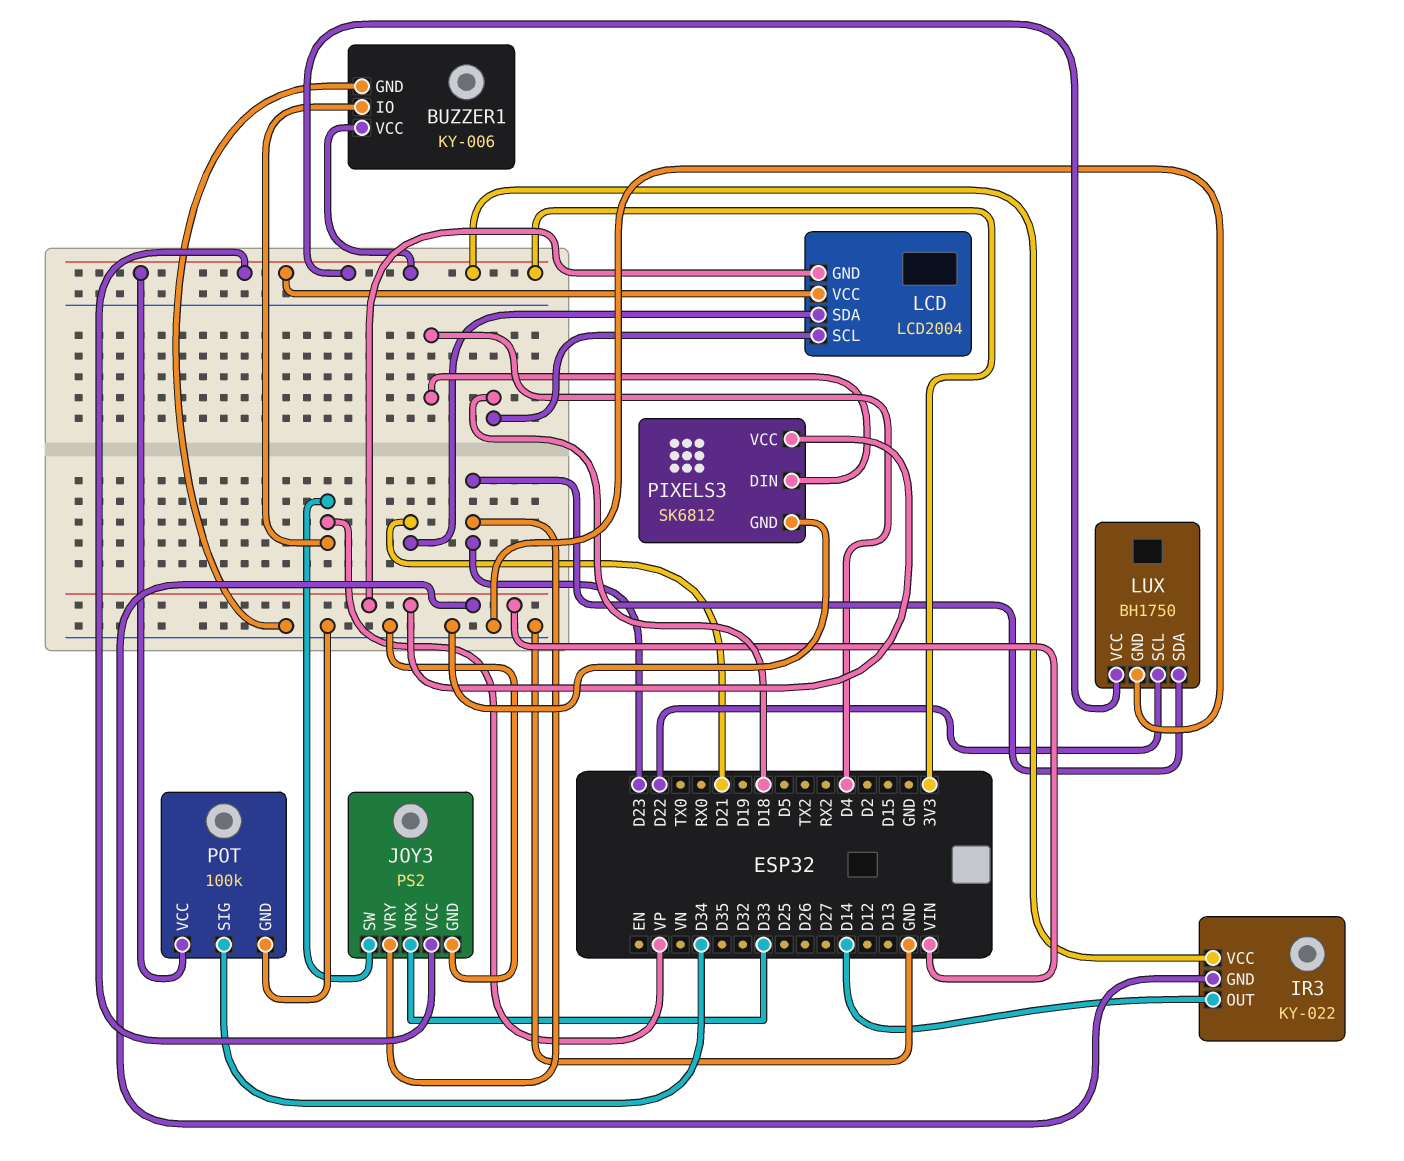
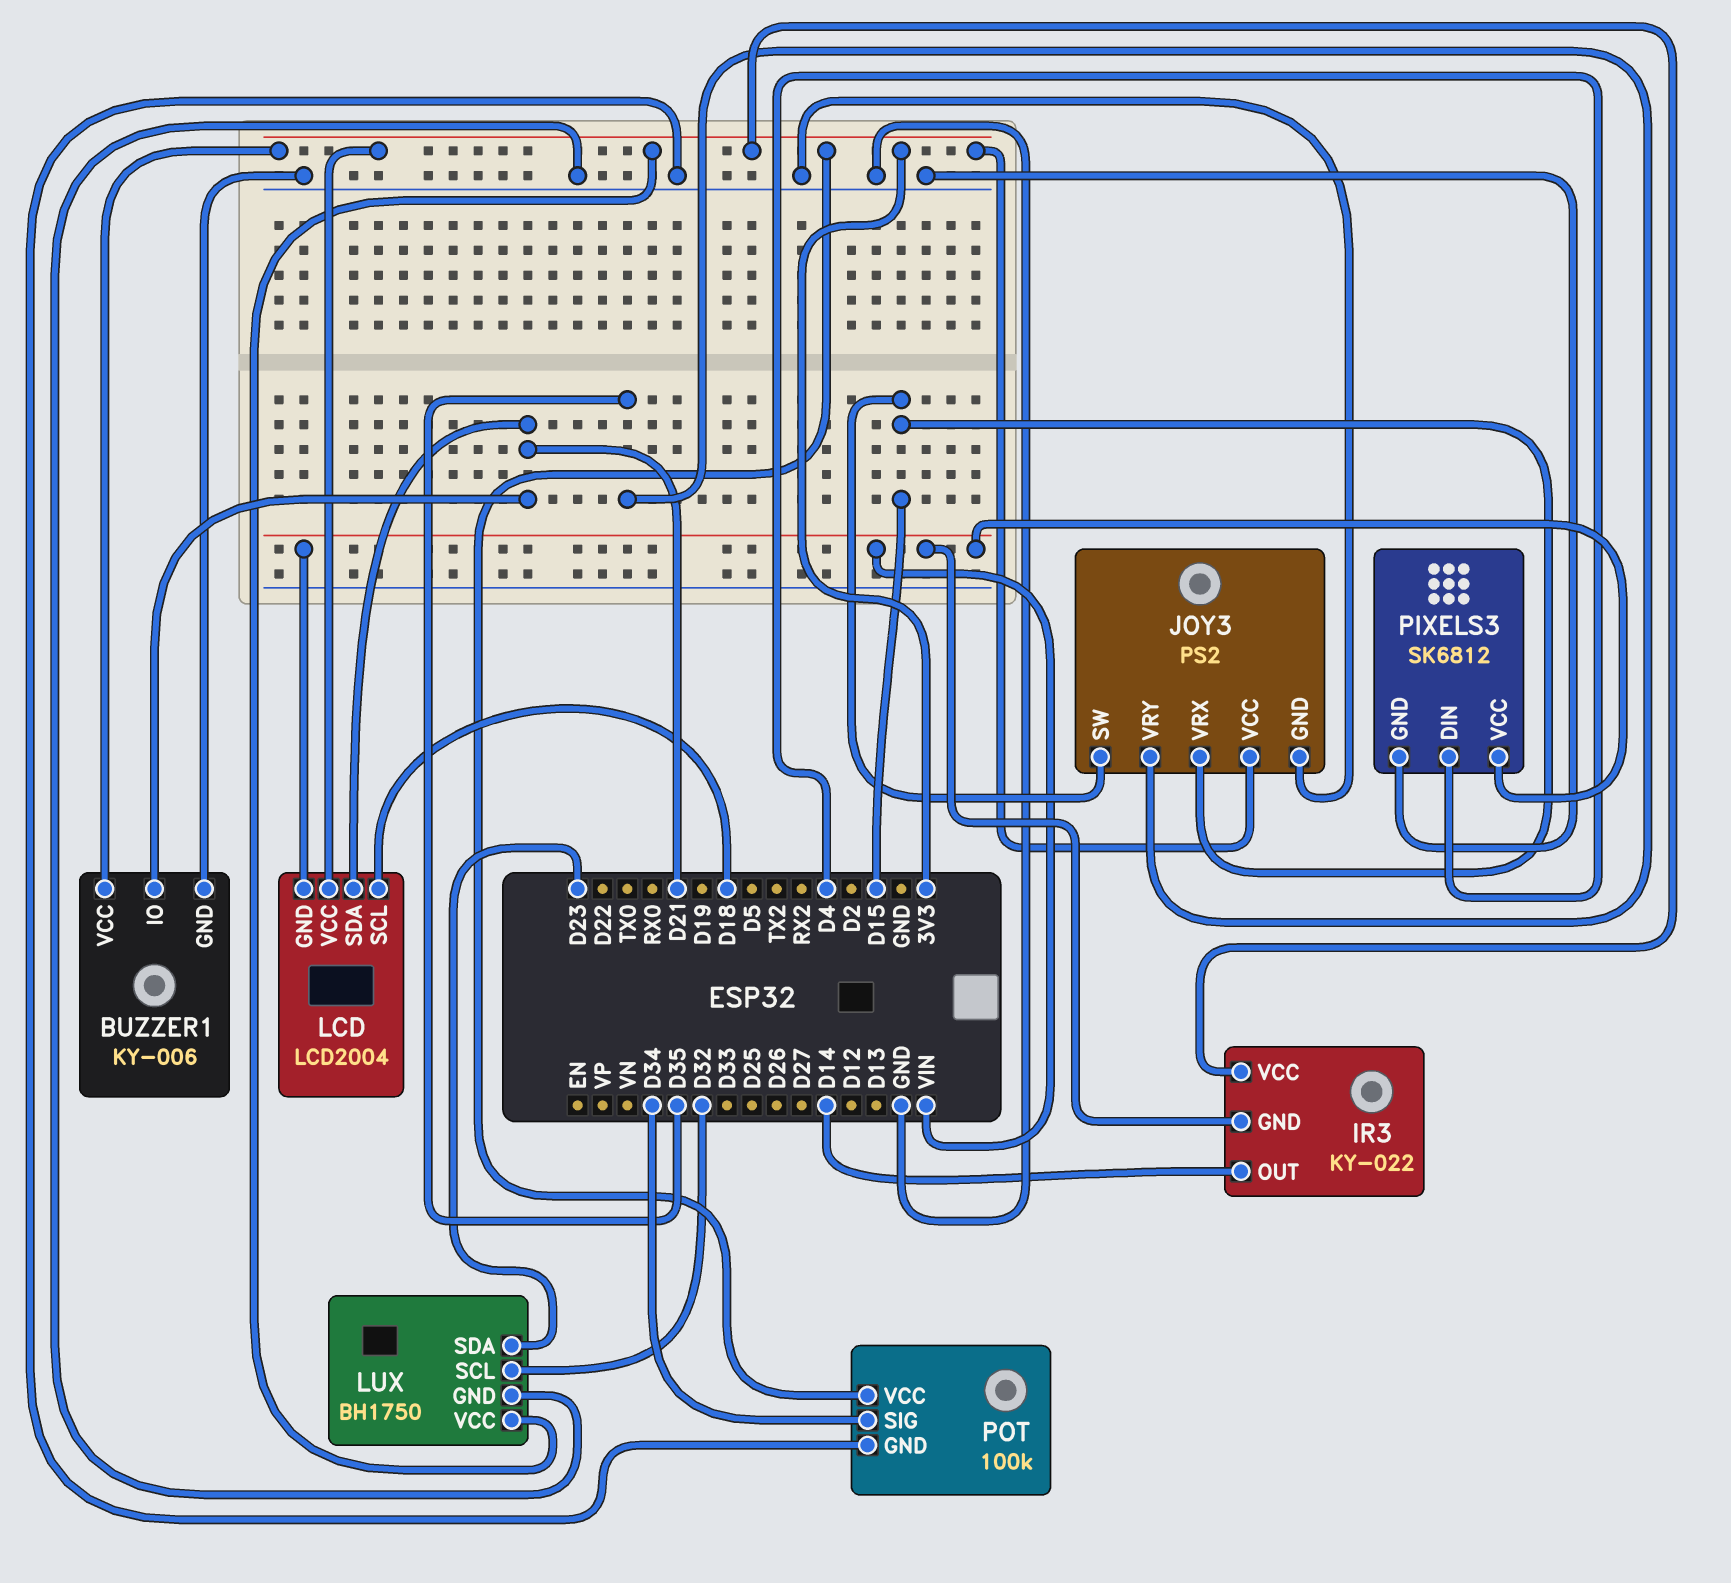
BUZZER1 pin IO: VP -> D21
JOY3 pin SW: VP -> D15
JOY3 pin VRX: D33 -> D15
JOY3 pin VRY: D23 -> D35
LUX pin SCL: D22 -> D32

